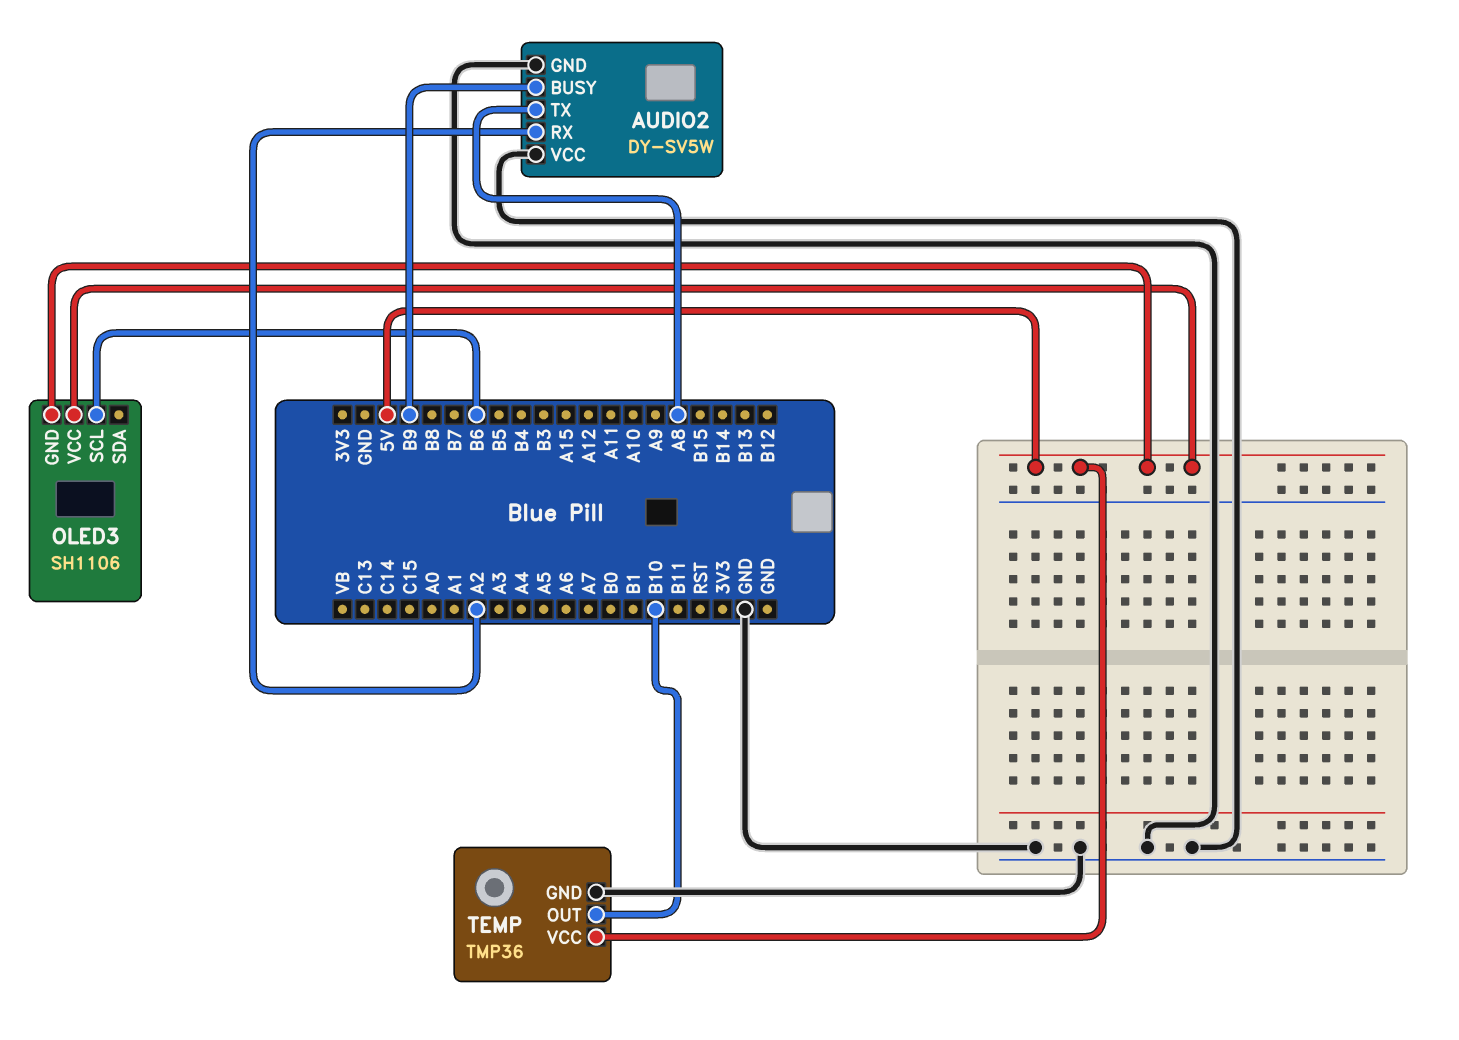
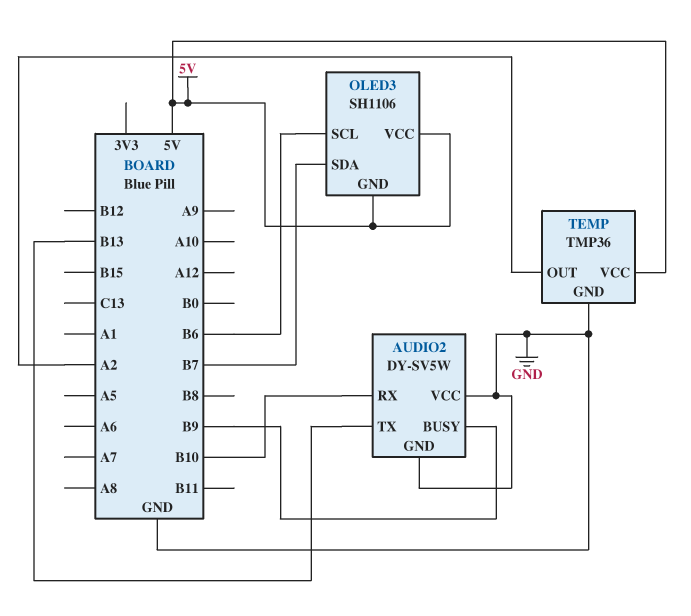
AUDIO2 pin RX: A2 -> B10
AUDIO2 pin TX: A8 -> B13
OLED3 pin SDA: none -> B7
TEMP pin OUT: B10 -> A2

